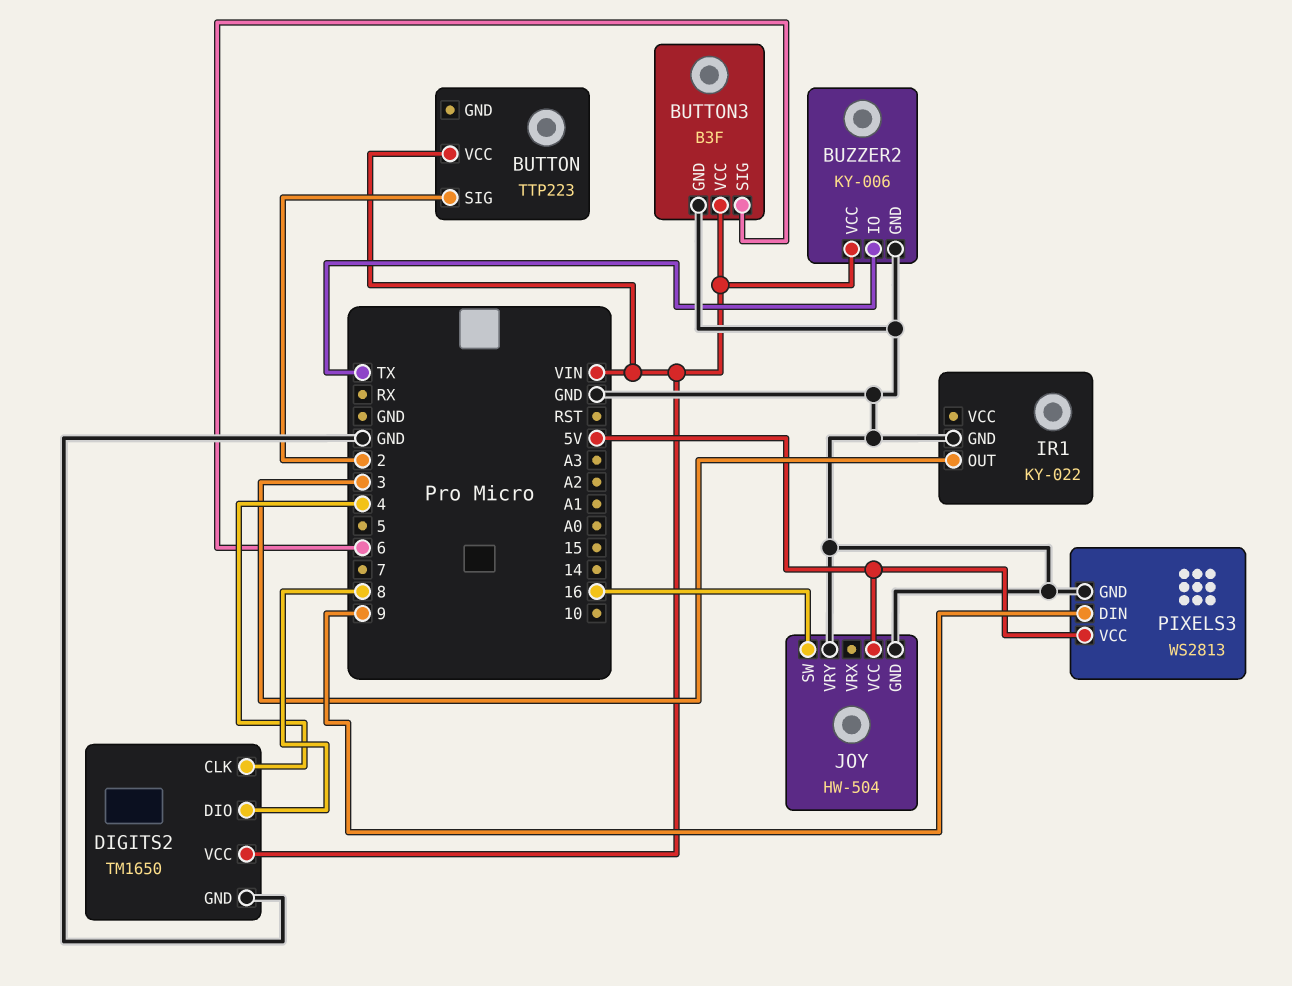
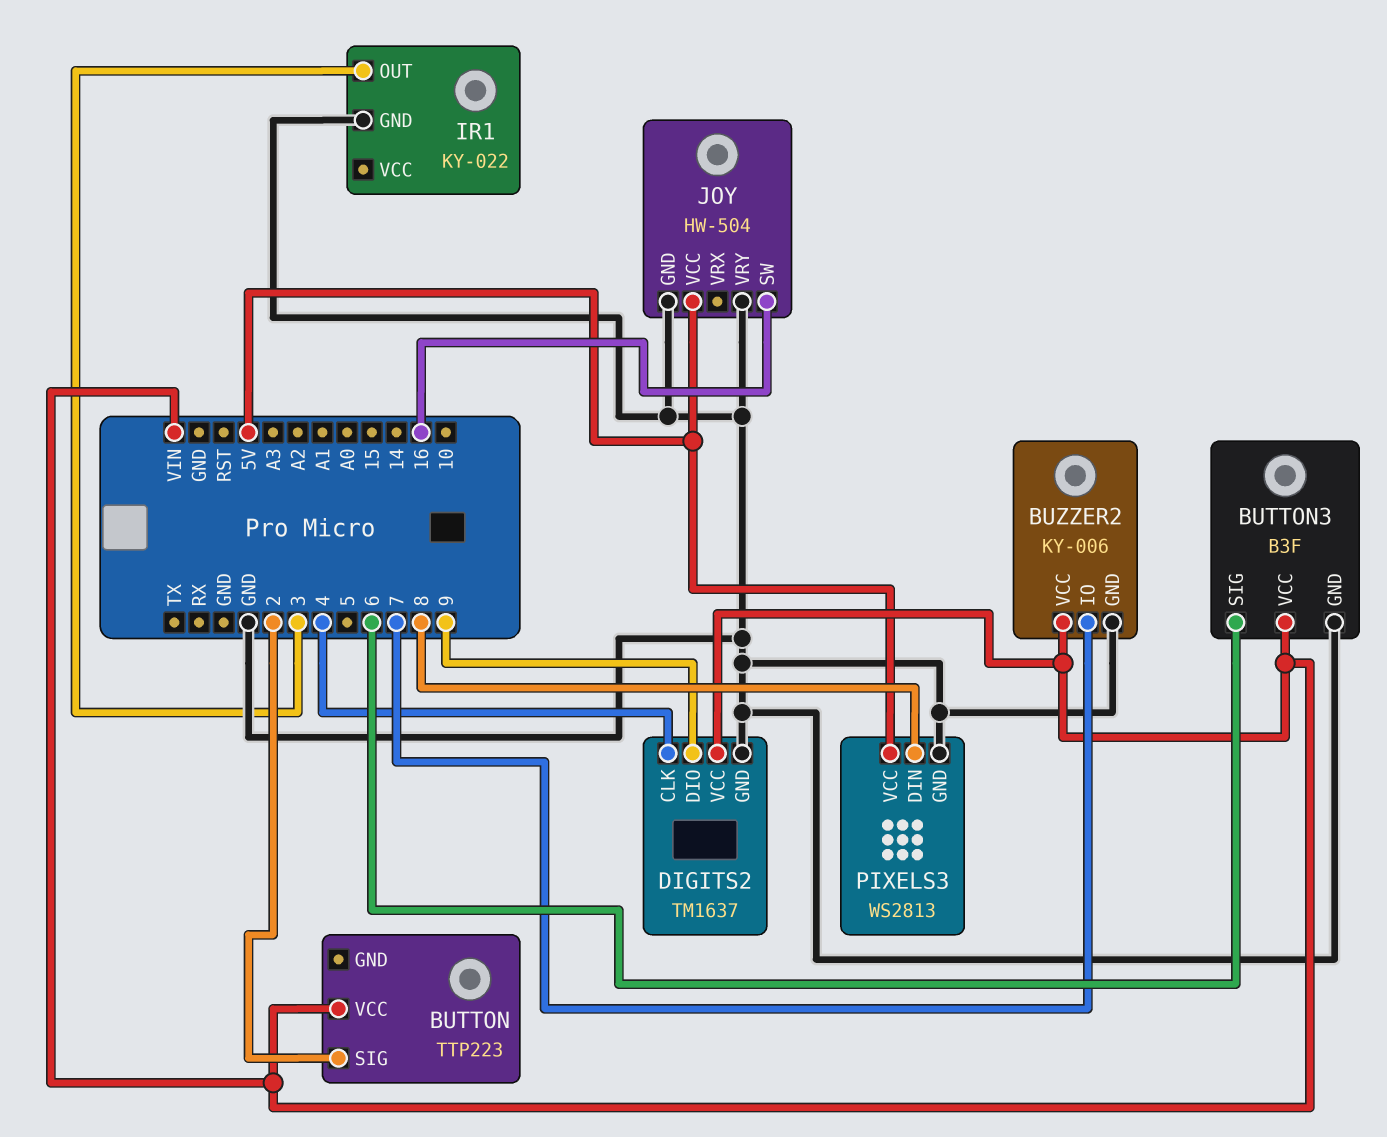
BUZZER2 pin IO: TX -> 7
DIGITS2: TM1650 -> TM1637
DIGITS2 pin DIO: 8 -> 9
PIXELS3 pin DIN: 9 -> 8

